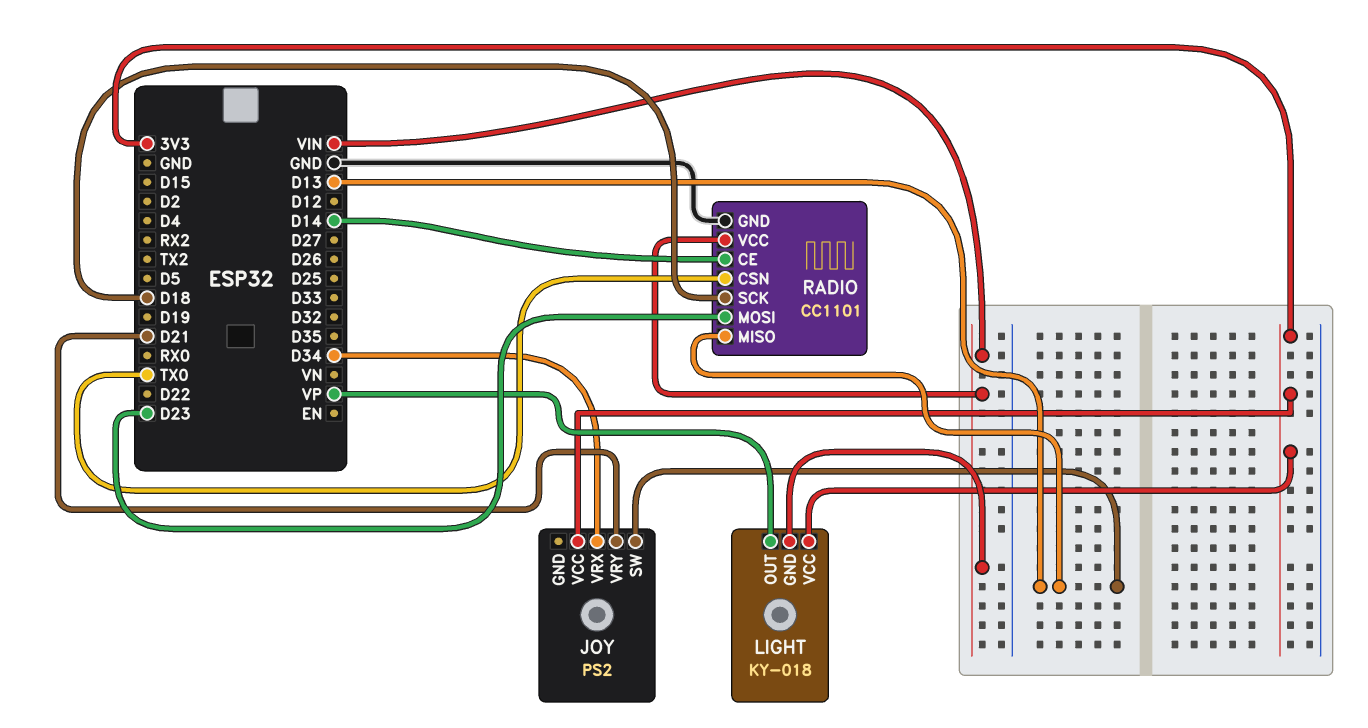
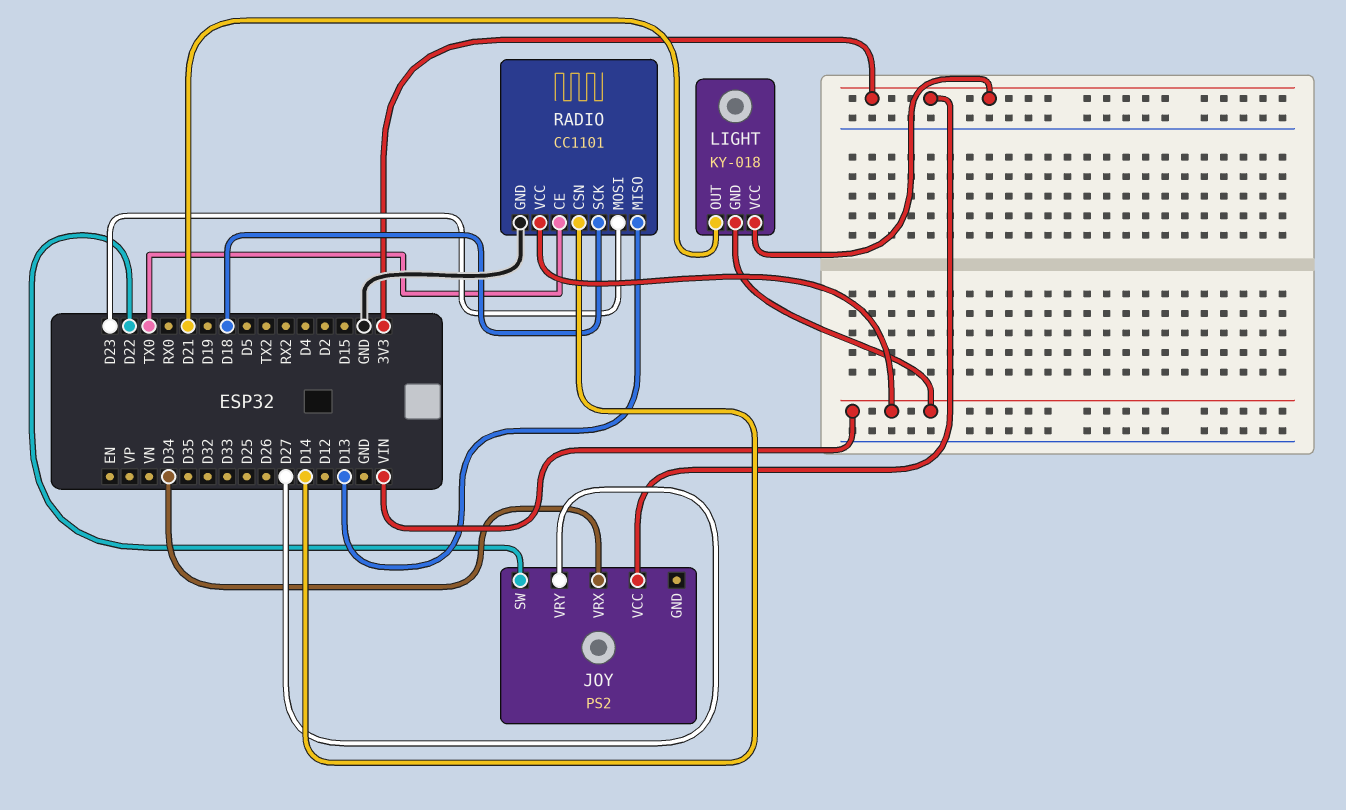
JOY pin SW: D13 -> D22
JOY pin VRY: D21 -> D27
LIGHT pin OUT: VP -> D21
RADIO pin CE: D14 -> TX0
RADIO pin CSN: TX0 -> D14

